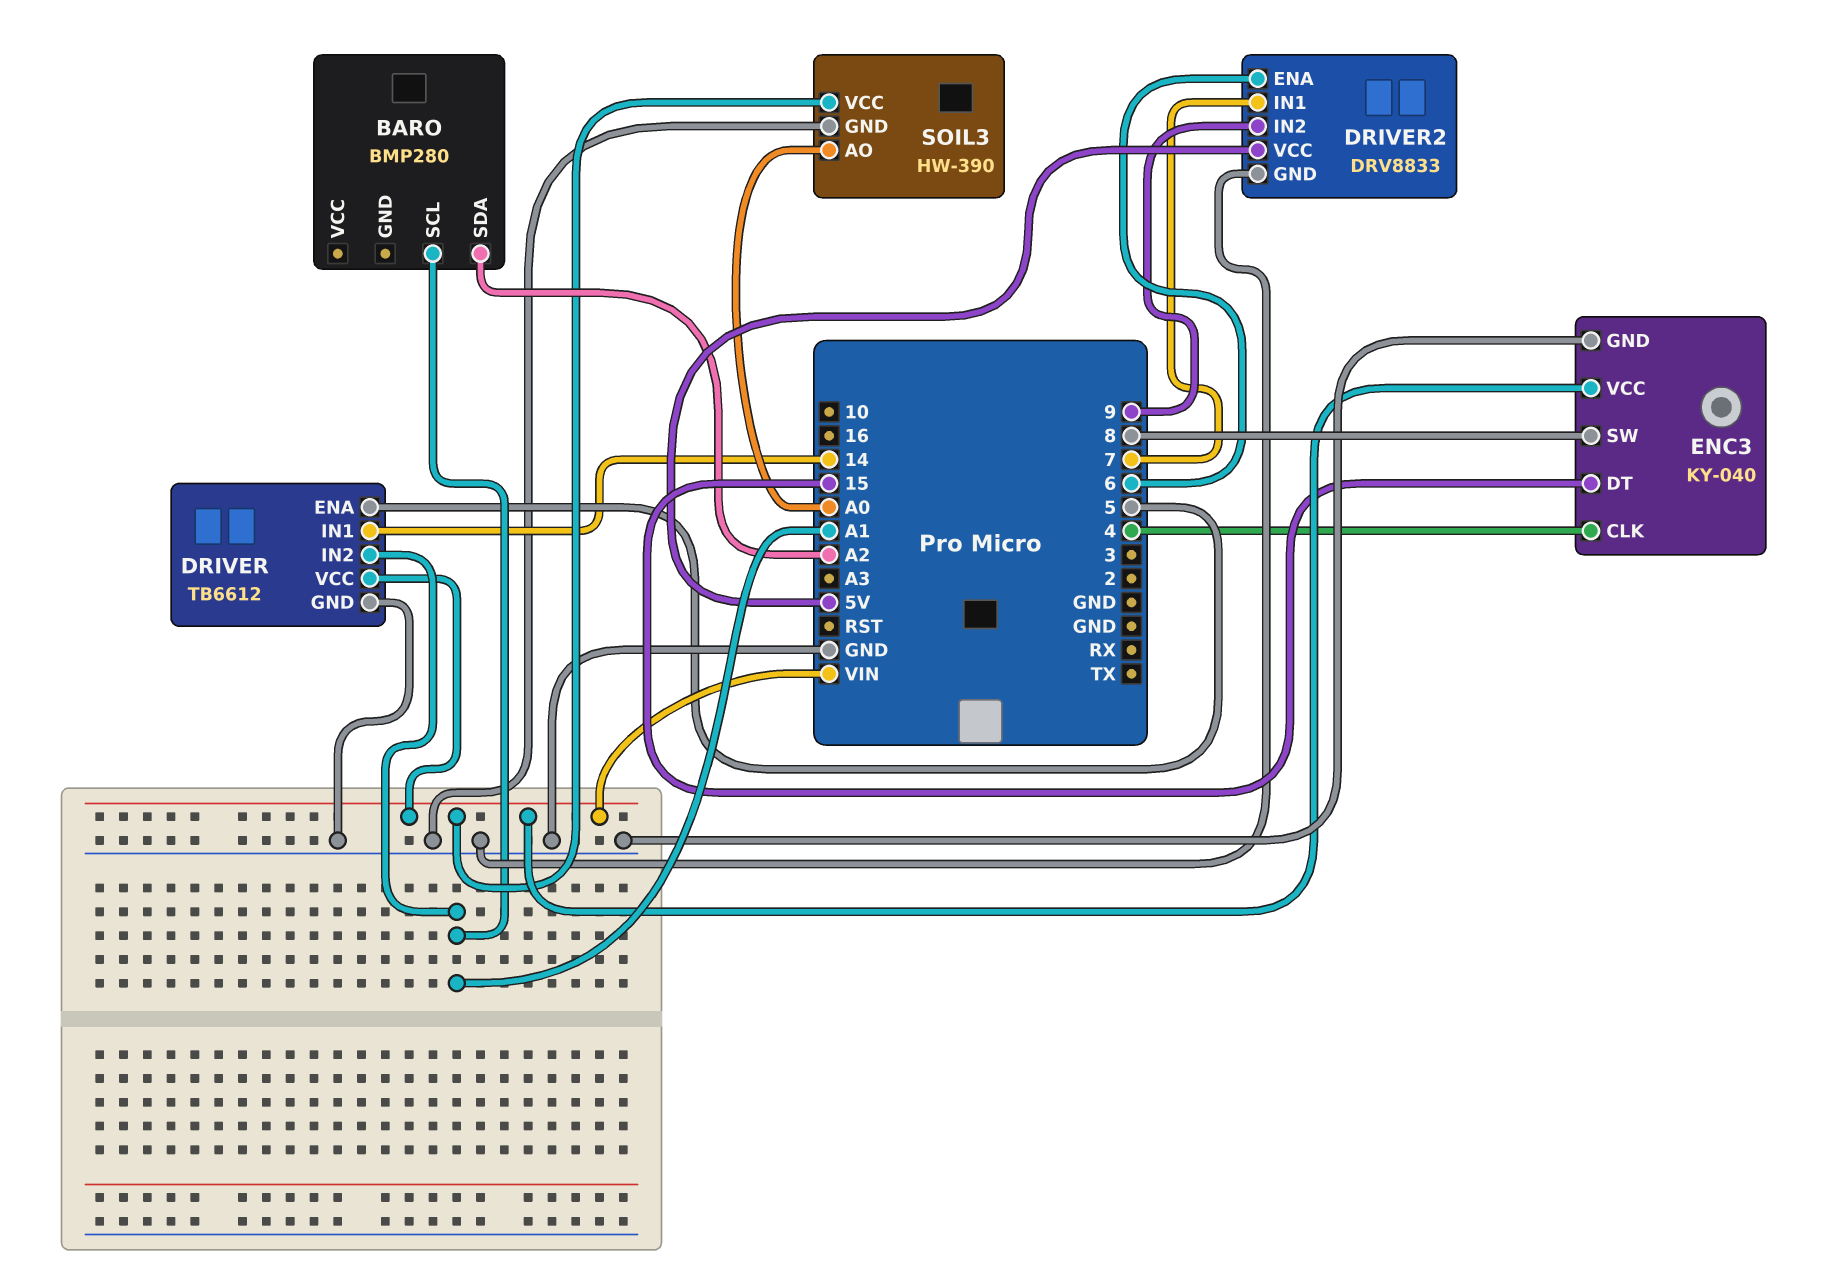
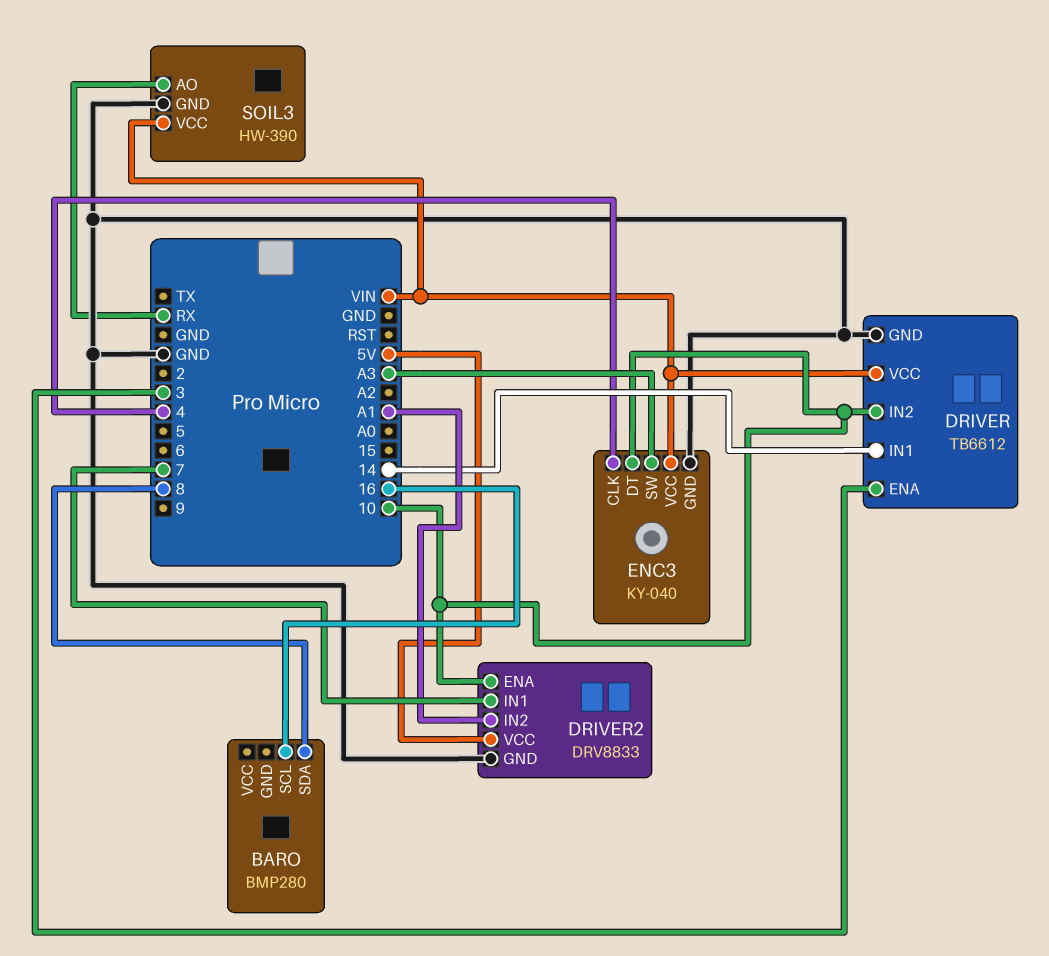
BARO pin SCL: A1 -> 16
BARO pin SDA: A2 -> 8
DRIVER pin ENA: 5 -> 3
DRIVER pin IN2: A1 -> 10
DRIVER2 pin ENA: 6 -> 10
DRIVER2 pin IN2: 9 -> A1
ENC3 pin DT: 15 -> 10
ENC3 pin SW: 8 -> A3
SOIL3 pin AO: A0 -> RX

